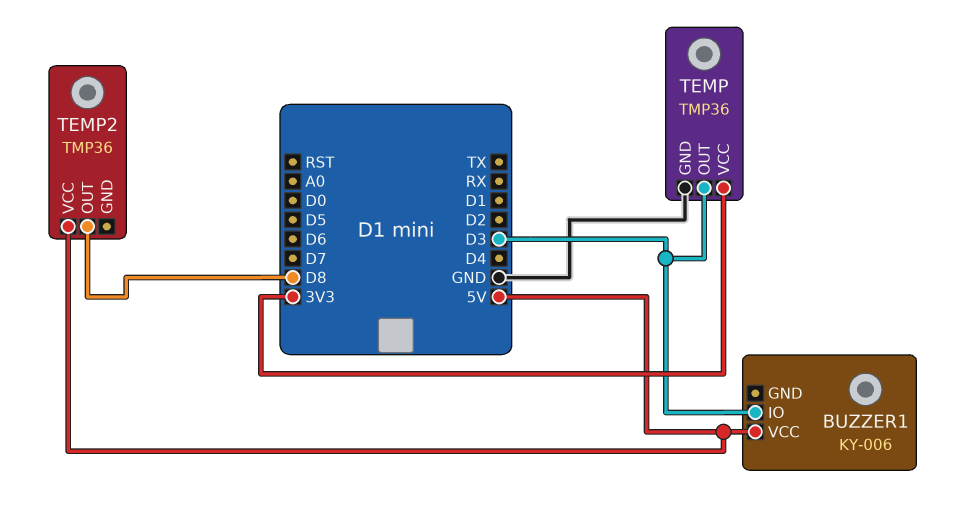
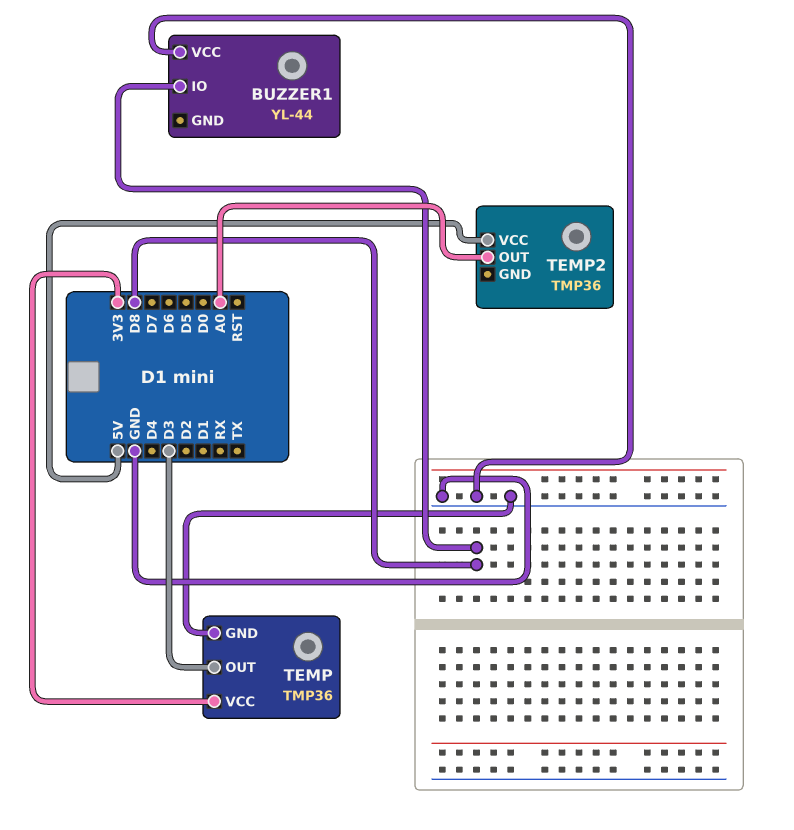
BUZZER1: KY-006 -> YL-44
BUZZER1 pin IO: D3 -> D8
BUZZER1 pin VCC: 5V -> GND
TEMP2 pin OUT: D8 -> A0

